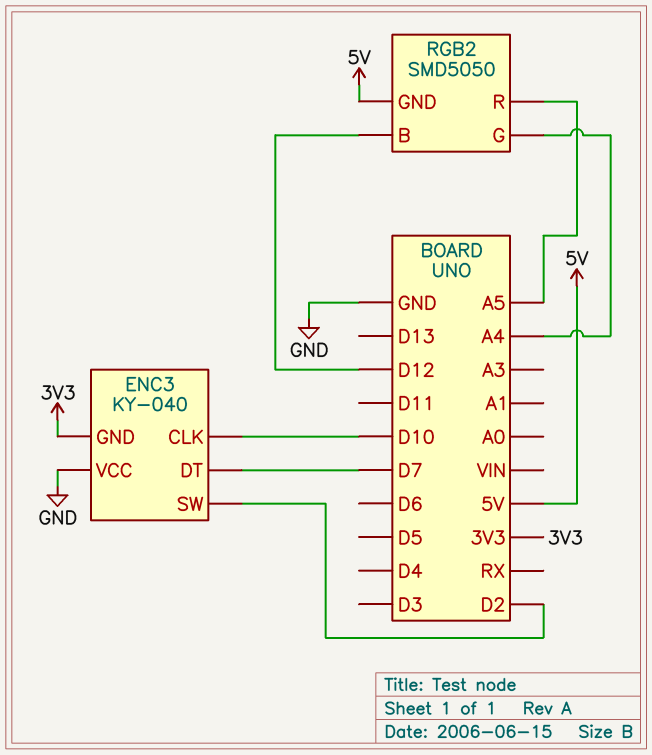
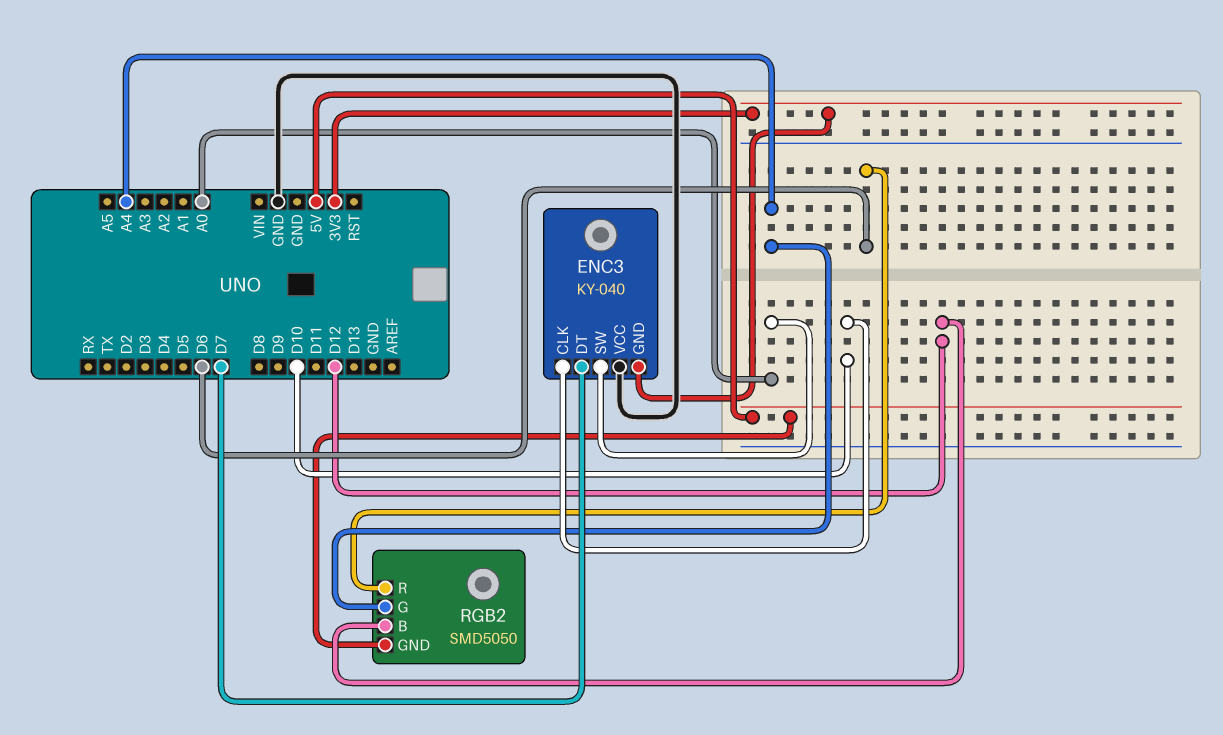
ENC3 pin SW: D2 -> A0
RGB2 pin R: A5 -> D6

